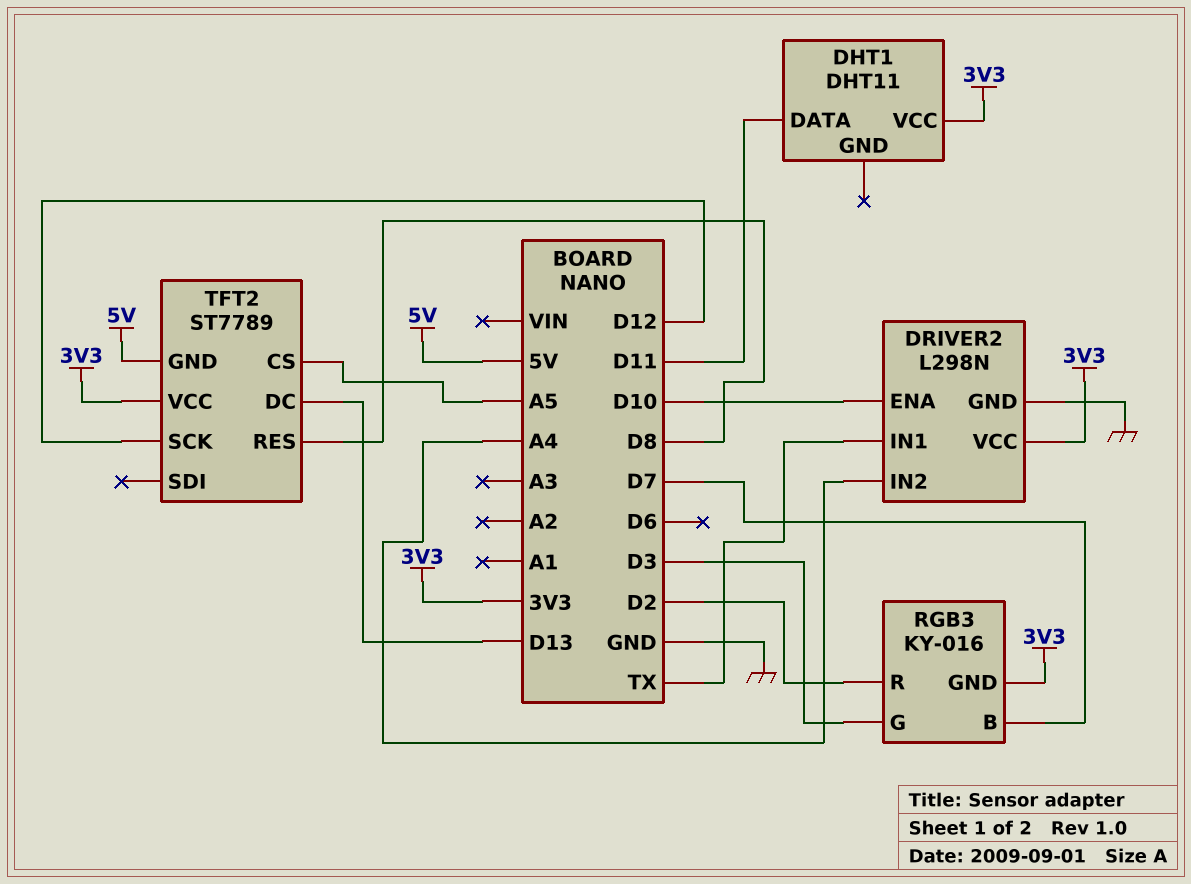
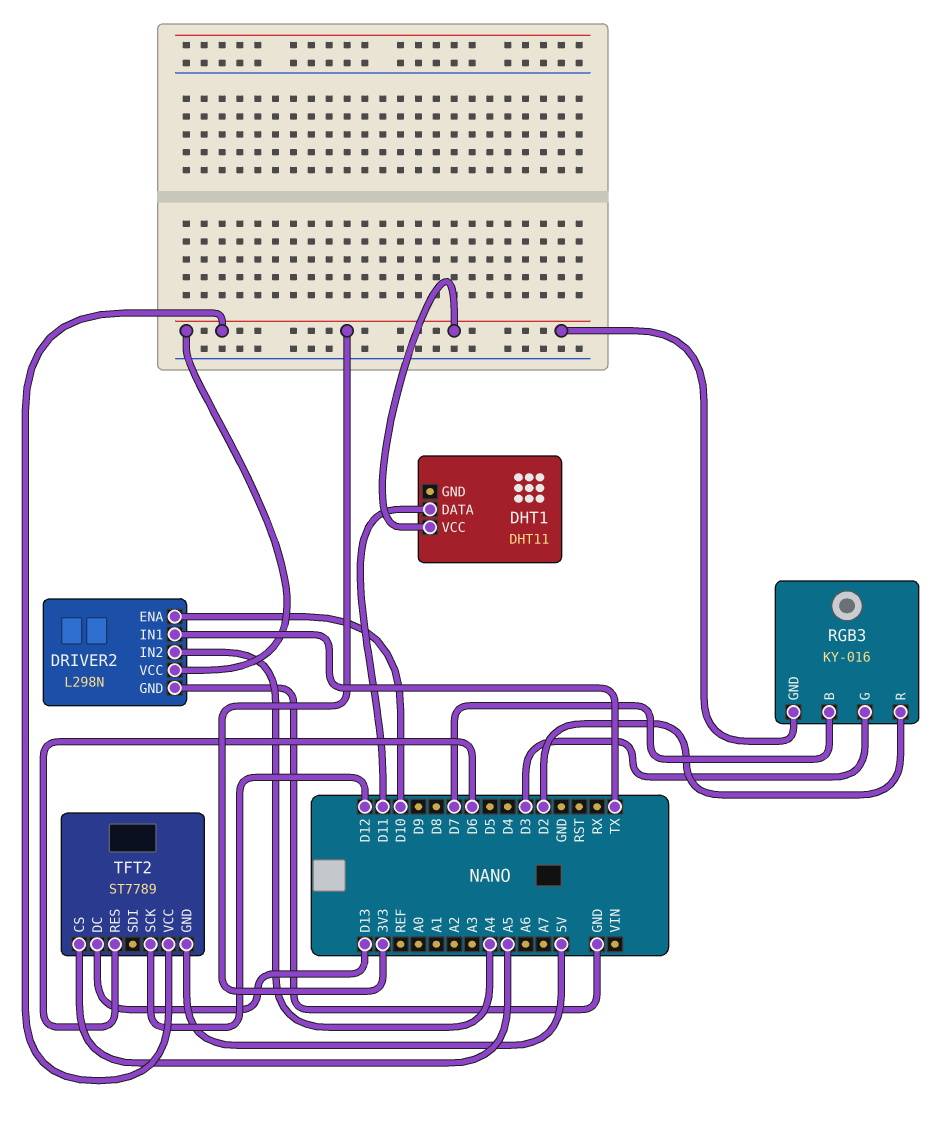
TFT2 pin RES: D8 -> D6

